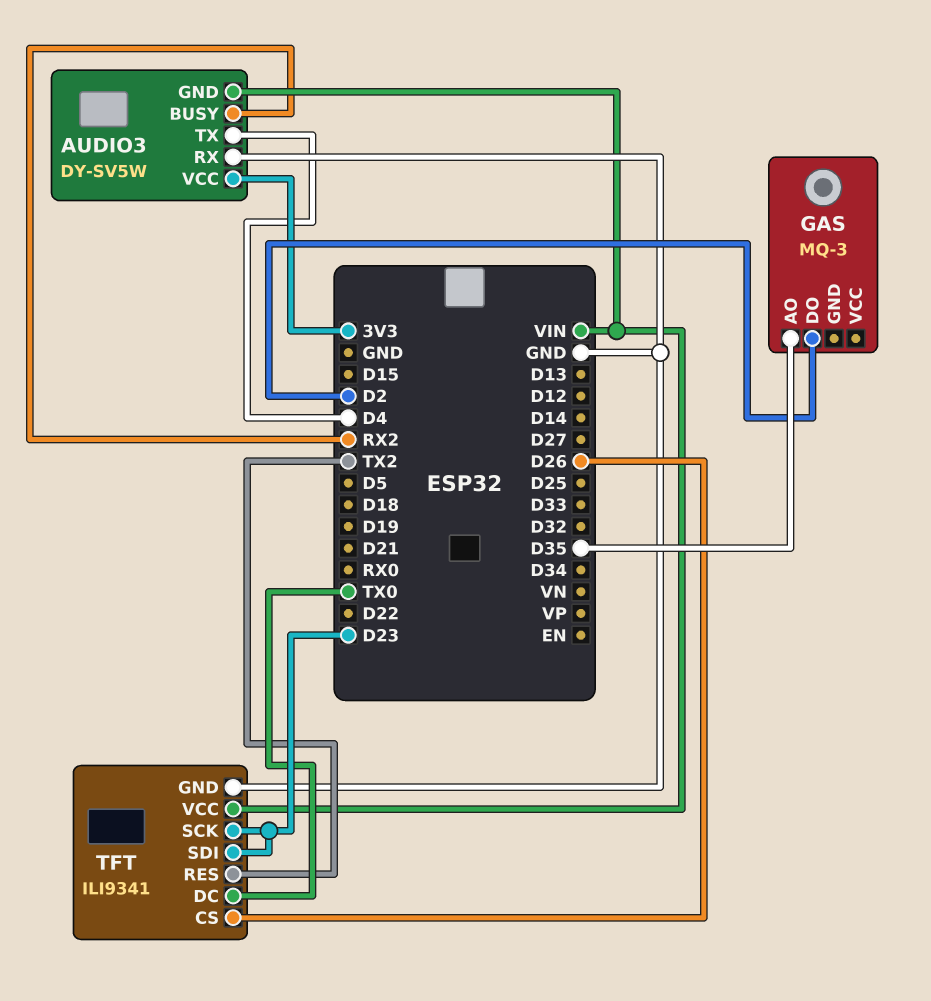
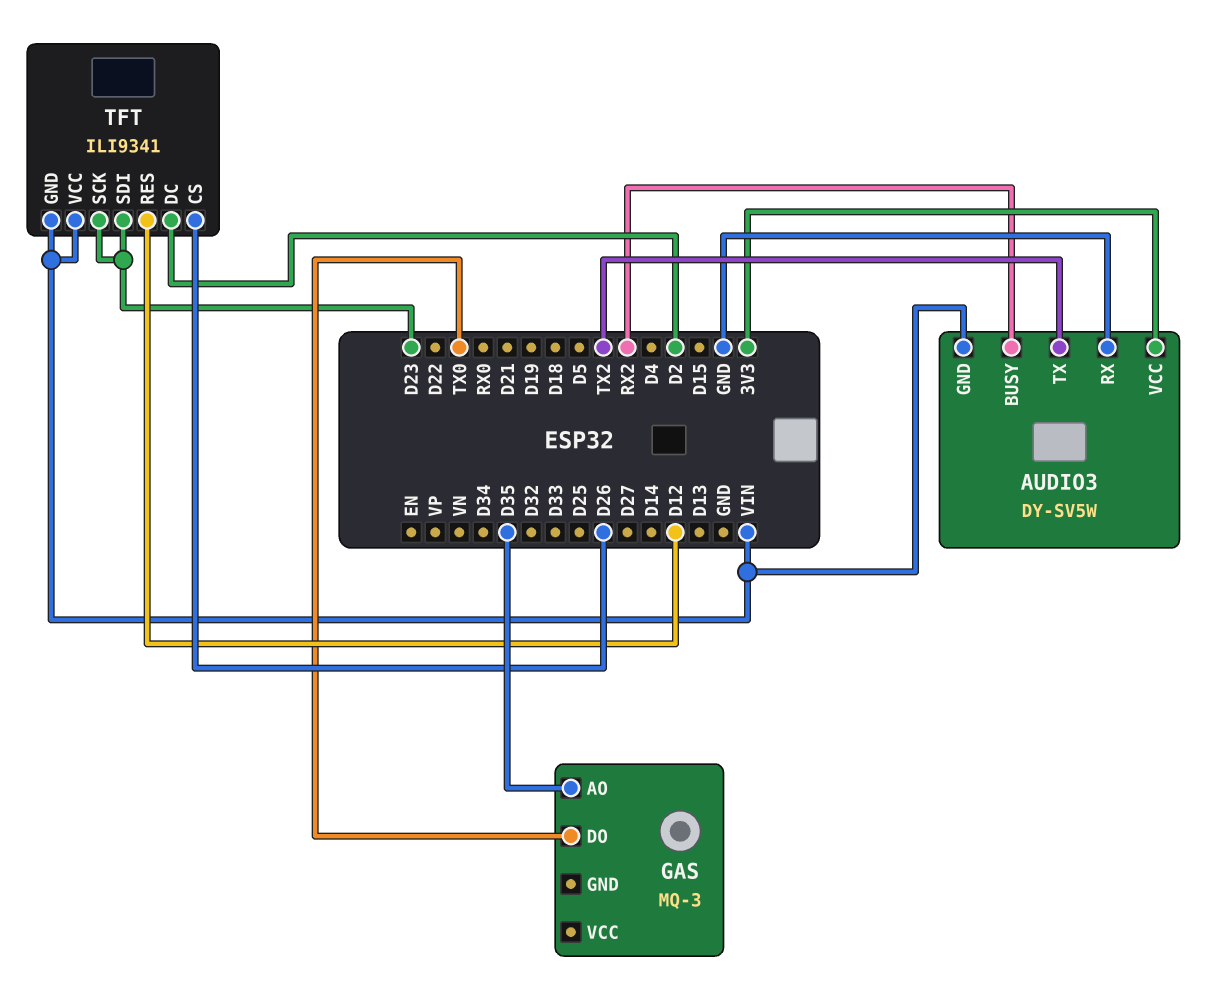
AUDIO3 pin TX: D4 -> TX2
GAS pin DO: D2 -> TX0
TFT pin DC: TX0 -> D2
TFT pin GND: GND -> VIN
TFT pin RES: TX2 -> D12

